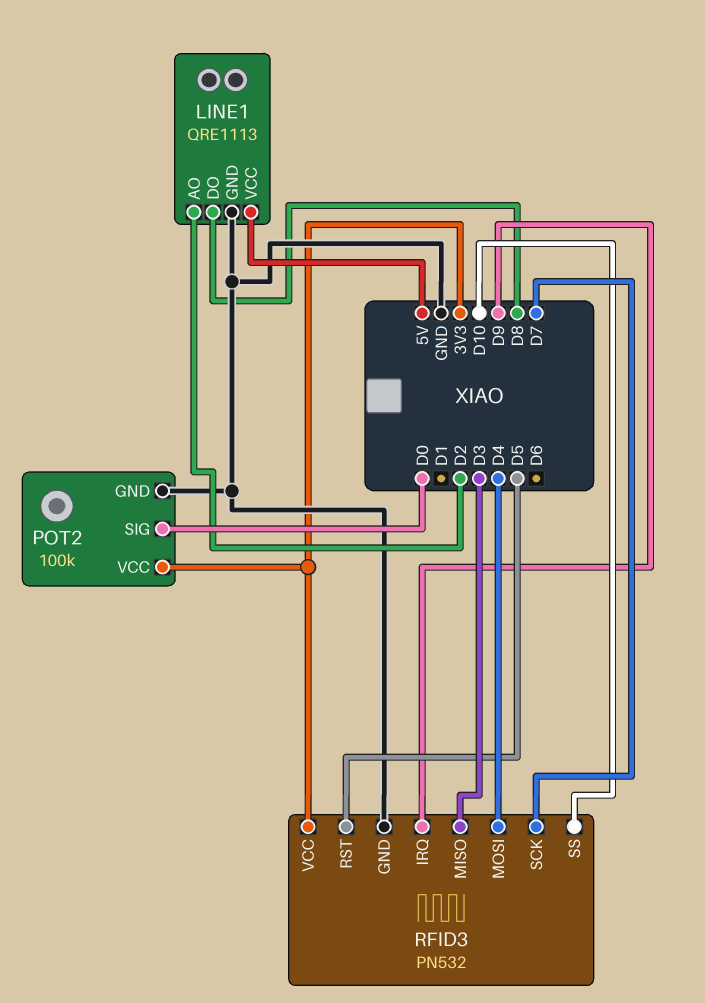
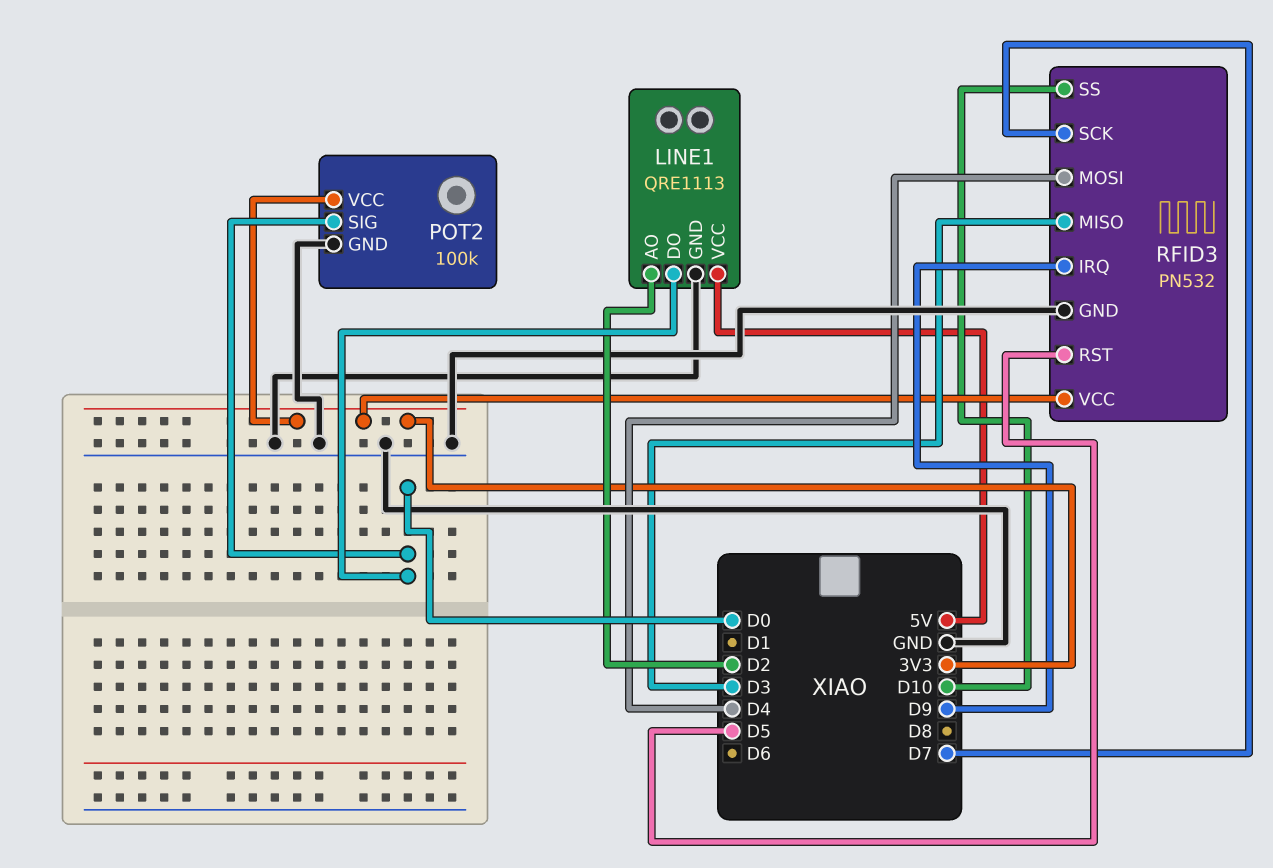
LINE1 pin DO: D8 -> D0

